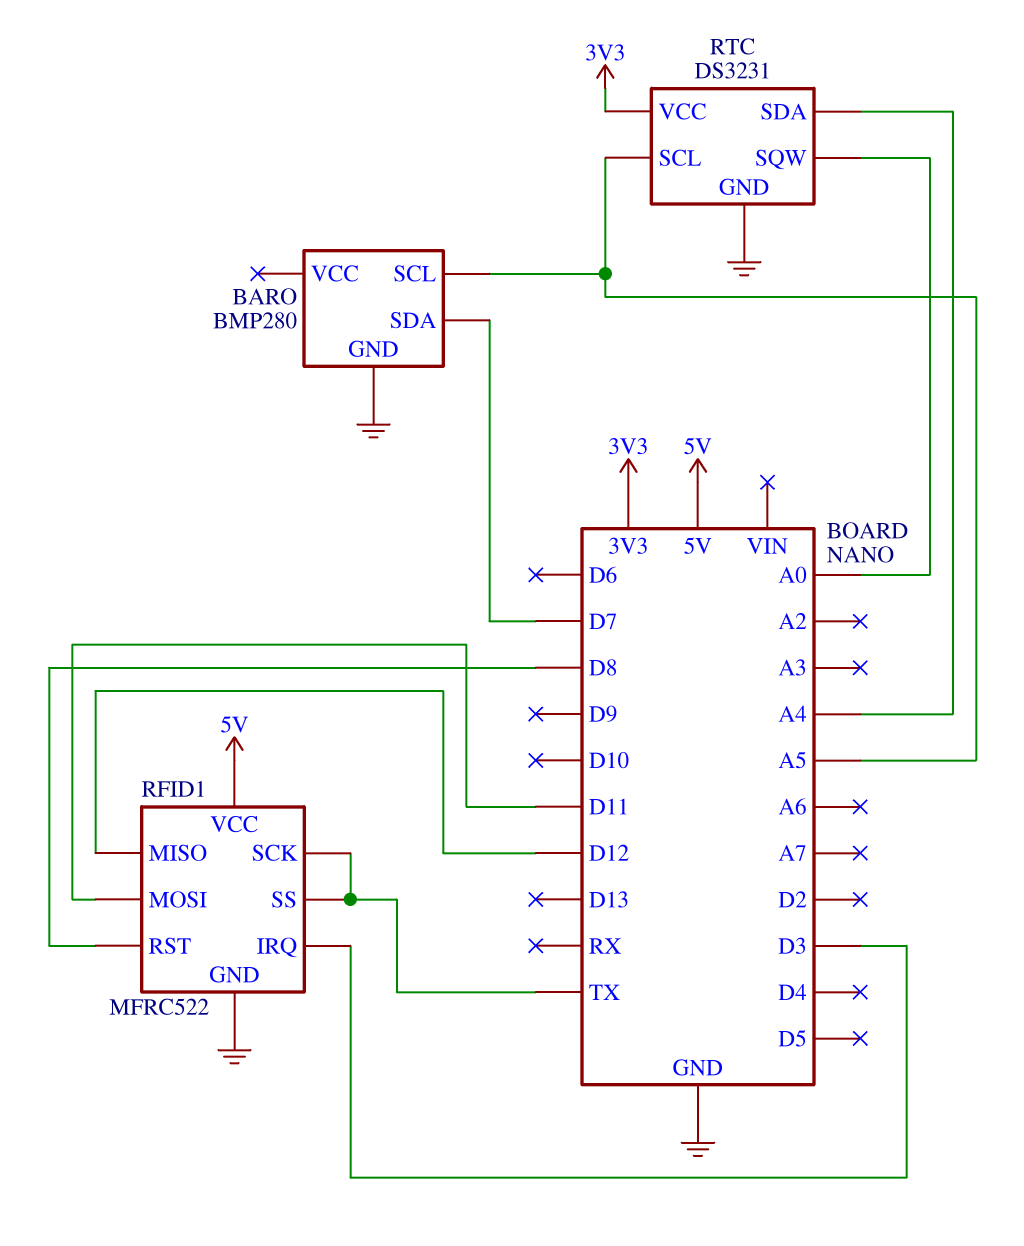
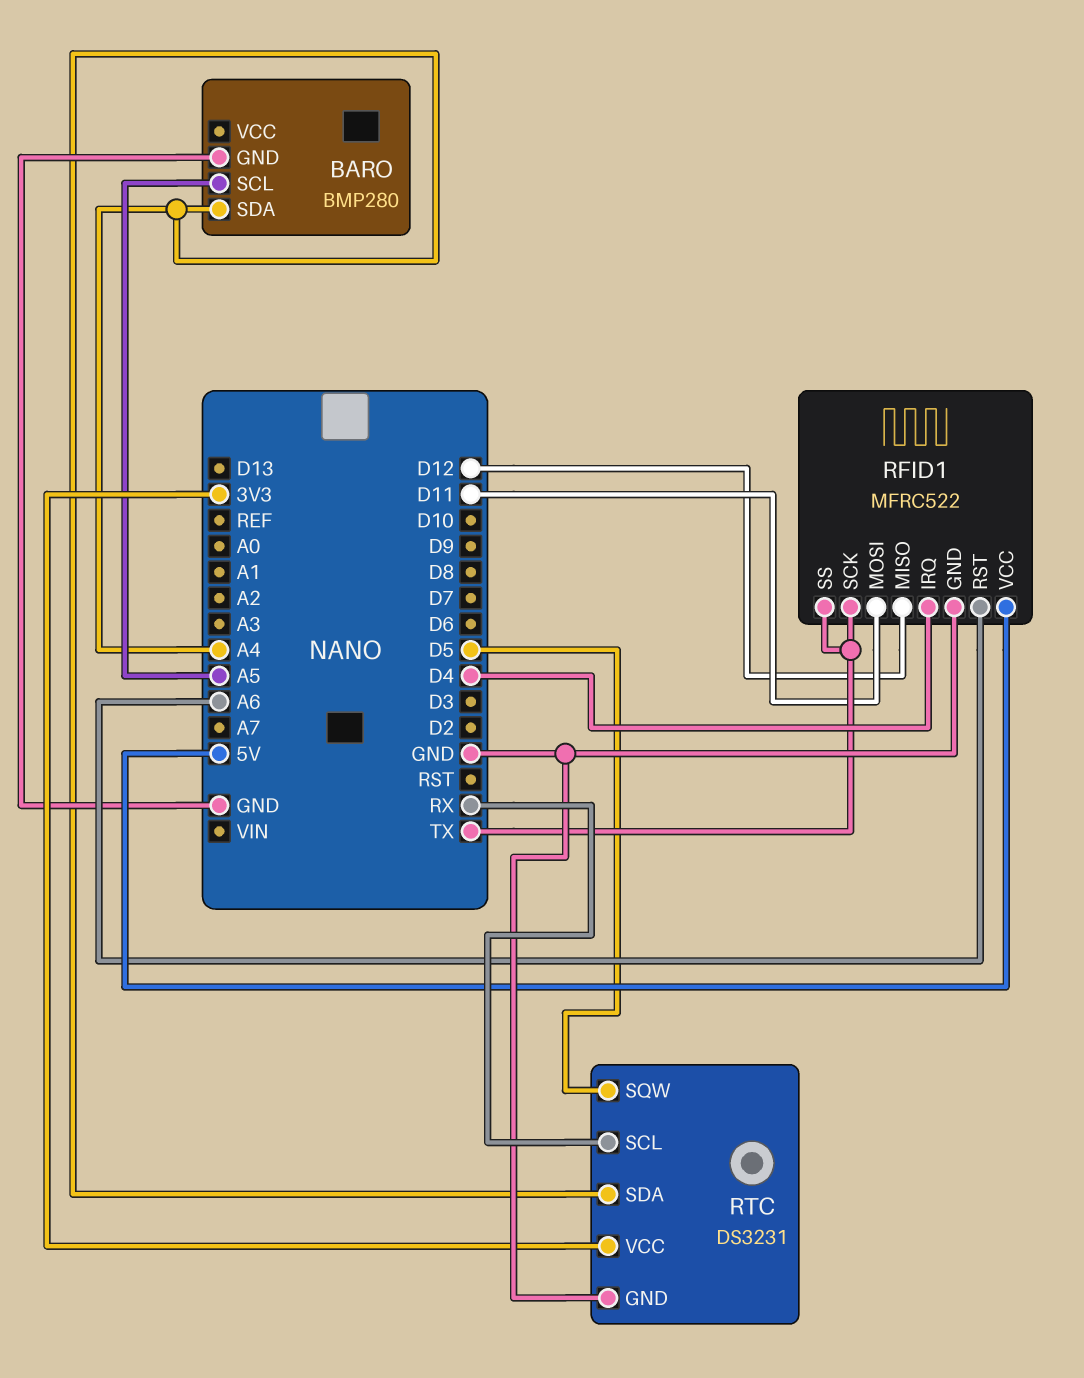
BARO pin SDA: D7 -> A4
RFID1 pin IRQ: D3 -> D4
RFID1 pin RST: D8 -> A6
RTC pin SCL: A5 -> RX
RTC pin SQW: A0 -> D5

